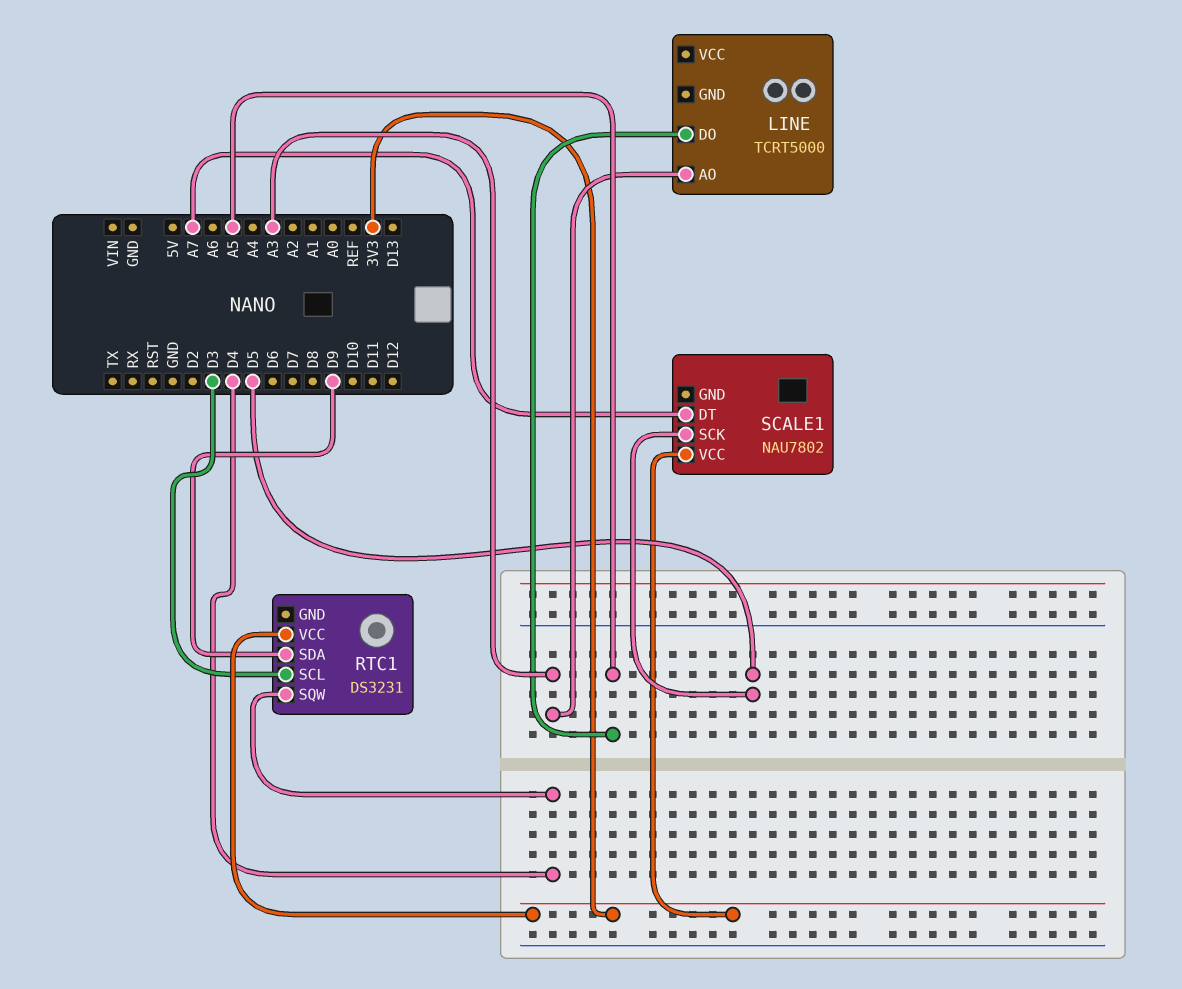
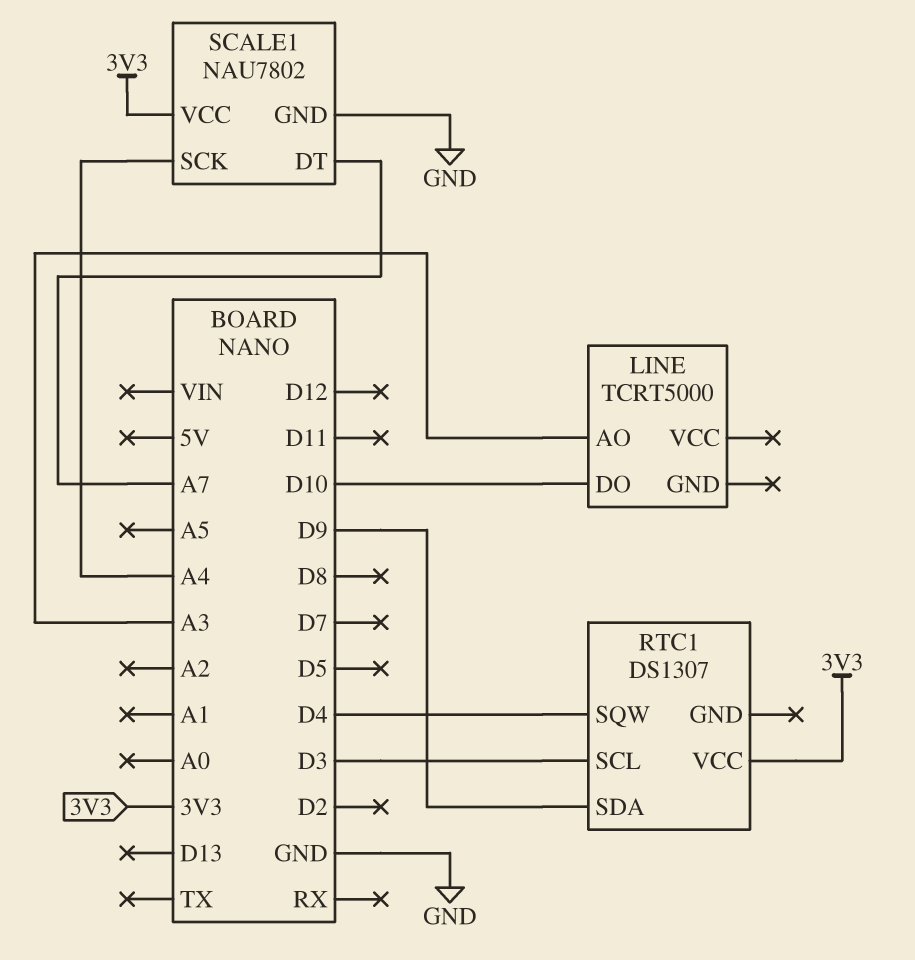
LINE pin DO: A5 -> D10
RTC1: DS3231 -> DS1307
SCALE1 pin GND: none -> GND
SCALE1 pin SCK: D5 -> A4

